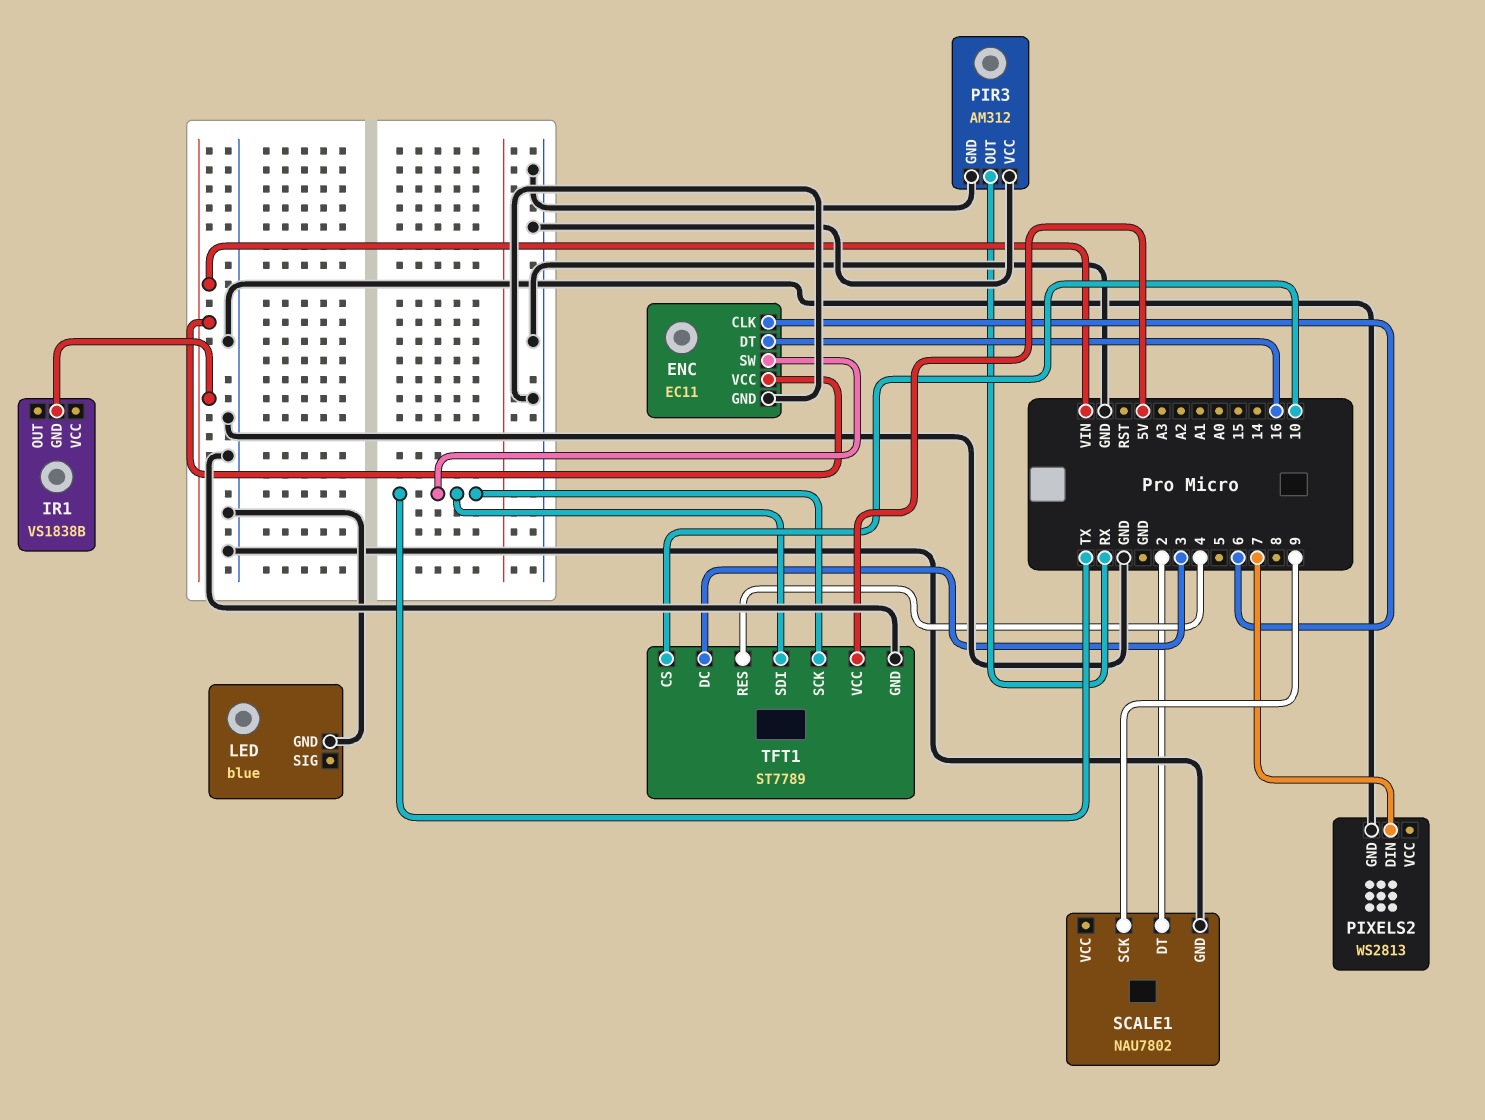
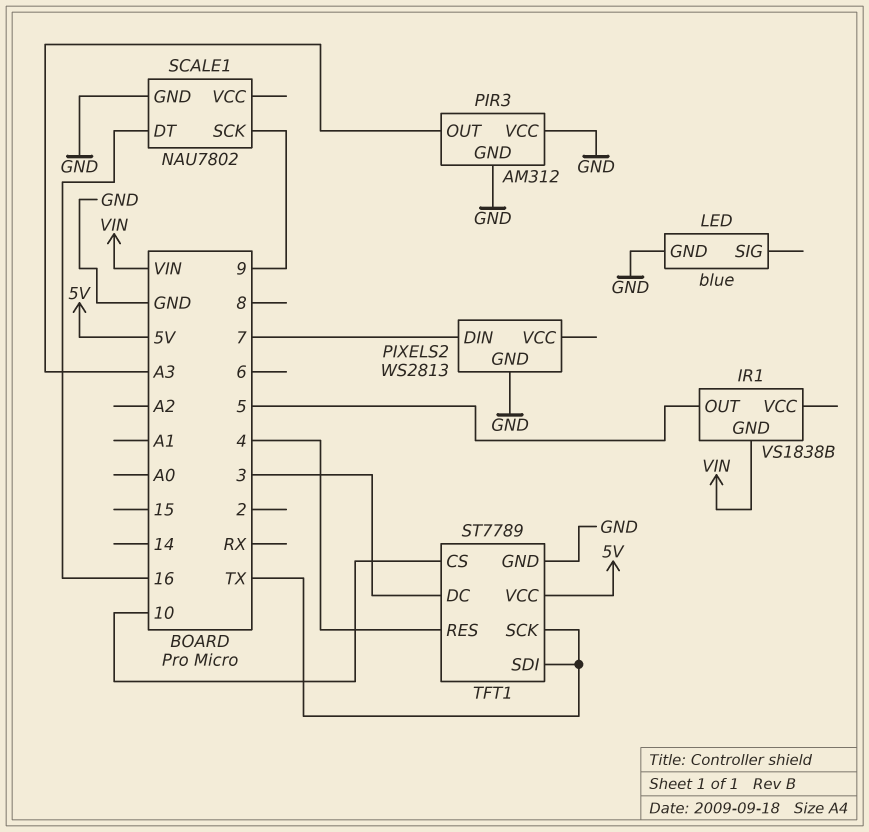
ENC: EC11 -> none
ENC pin CLK: 6 -> none
ENC pin DT: 16 -> none
ENC pin GND: GND -> none
ENC pin SW: TX -> none
ENC pin VCC: VIN -> none
IR1 pin OUT: none -> 5
PIR3 pin OUT: RX -> A3
SCALE1 pin DT: 2 -> 16

